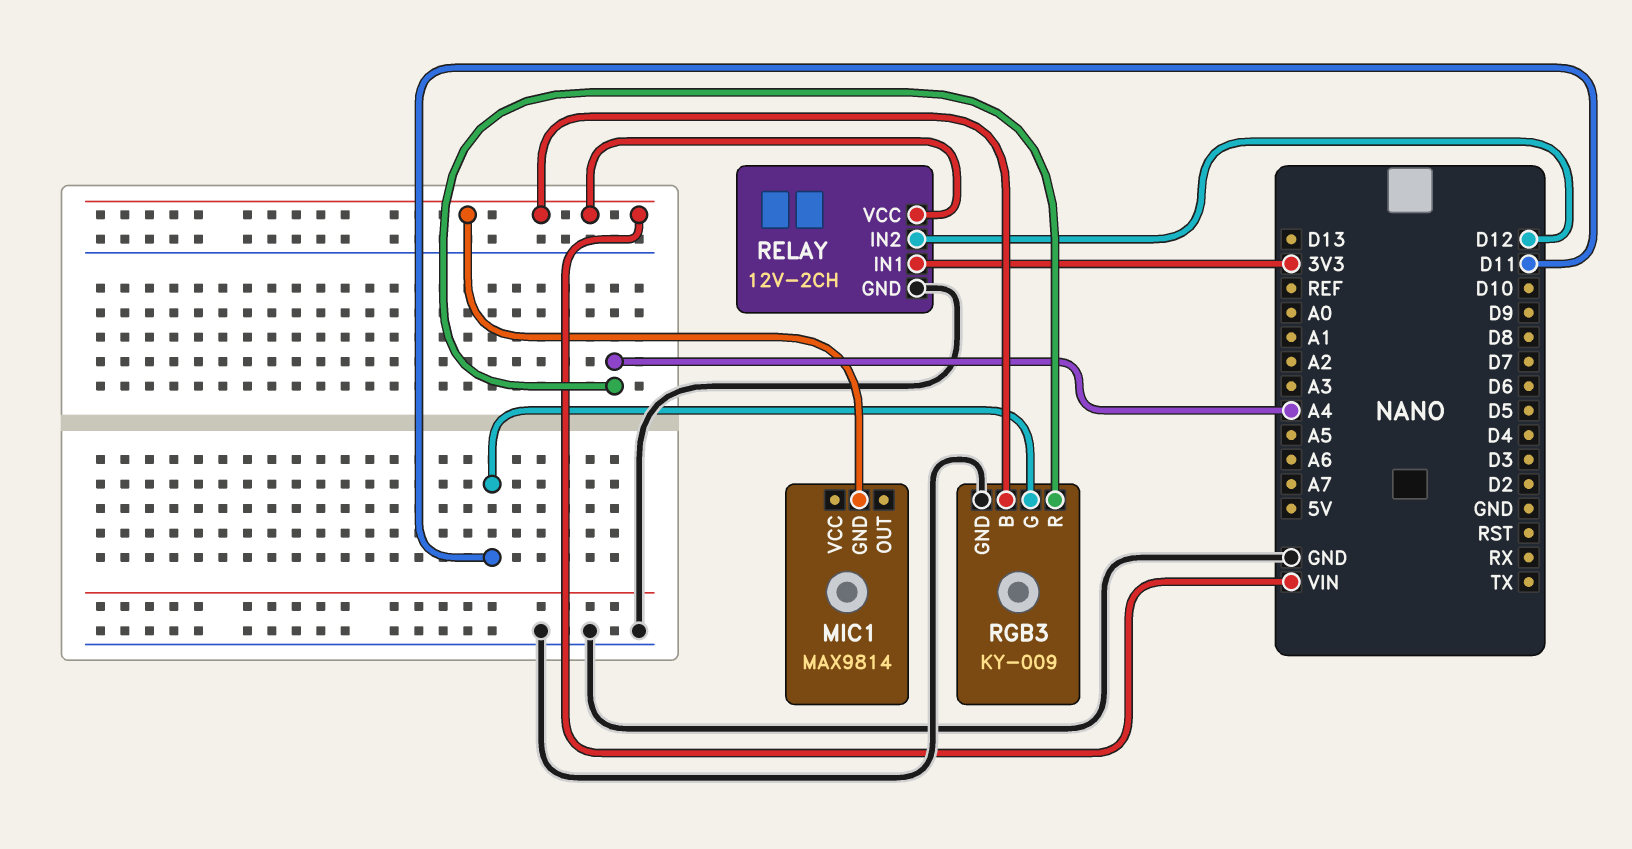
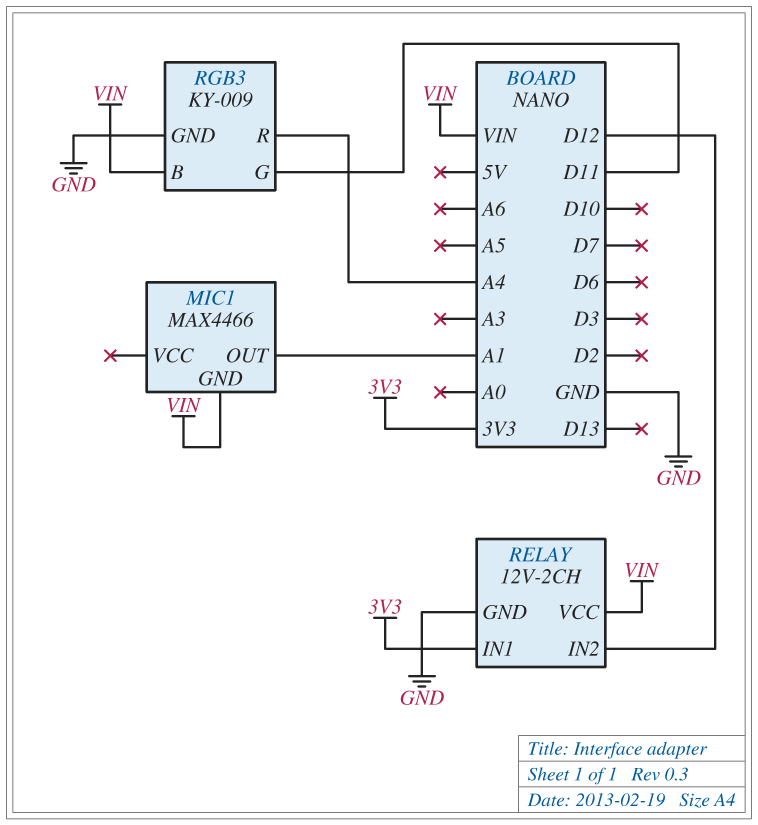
MIC1: MAX9814 -> MAX4466
MIC1 pin OUT: none -> A1

